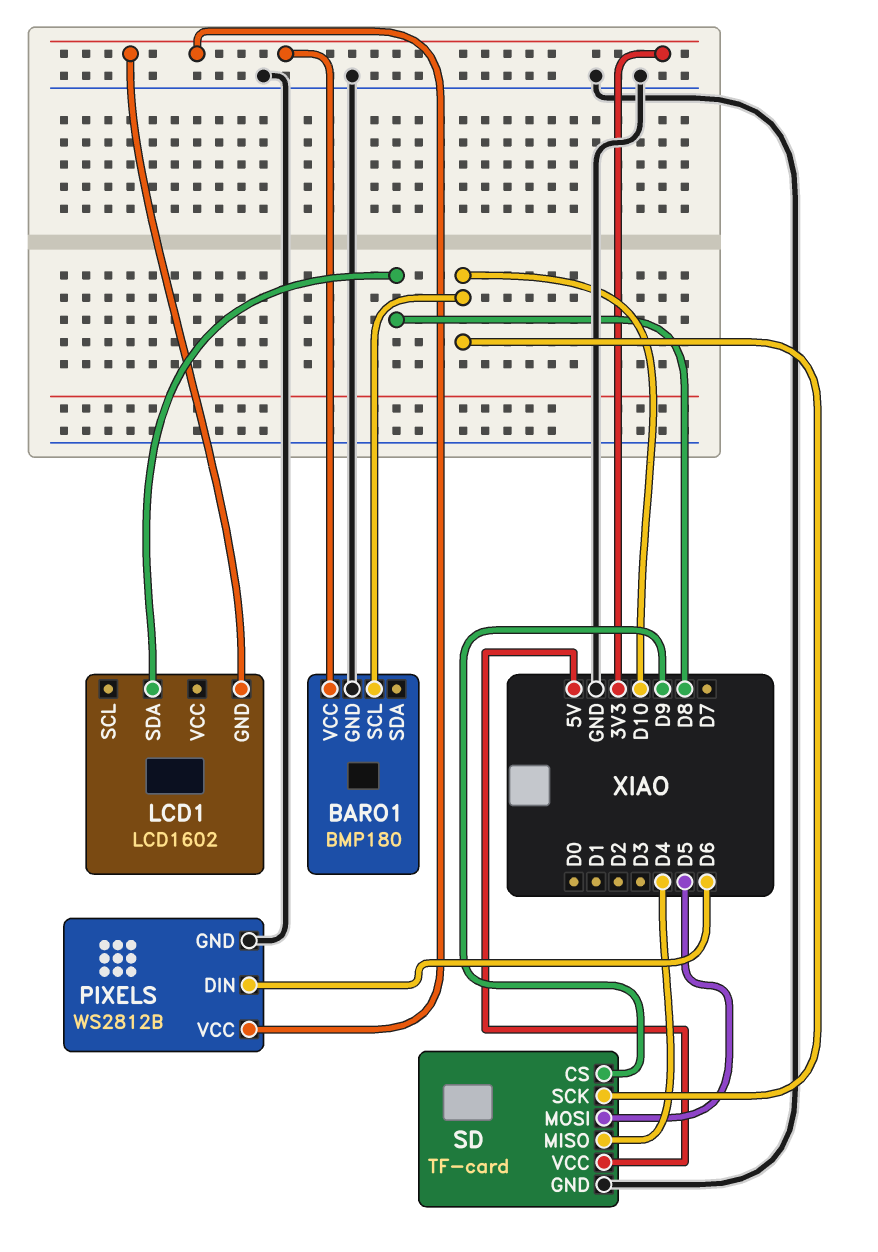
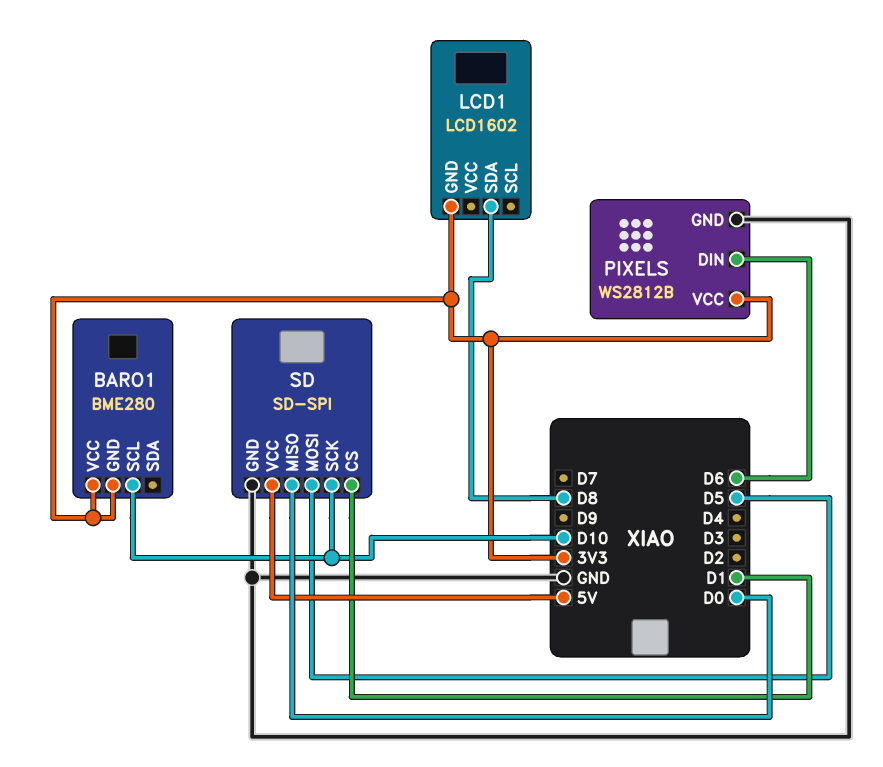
BARO1: BMP180 -> BME280
BARO1 pin GND: GND -> 3V3
SD: TF-card -> SD-SPI
SD pin CS: D9 -> D1
SD pin MISO: D4 -> D0

